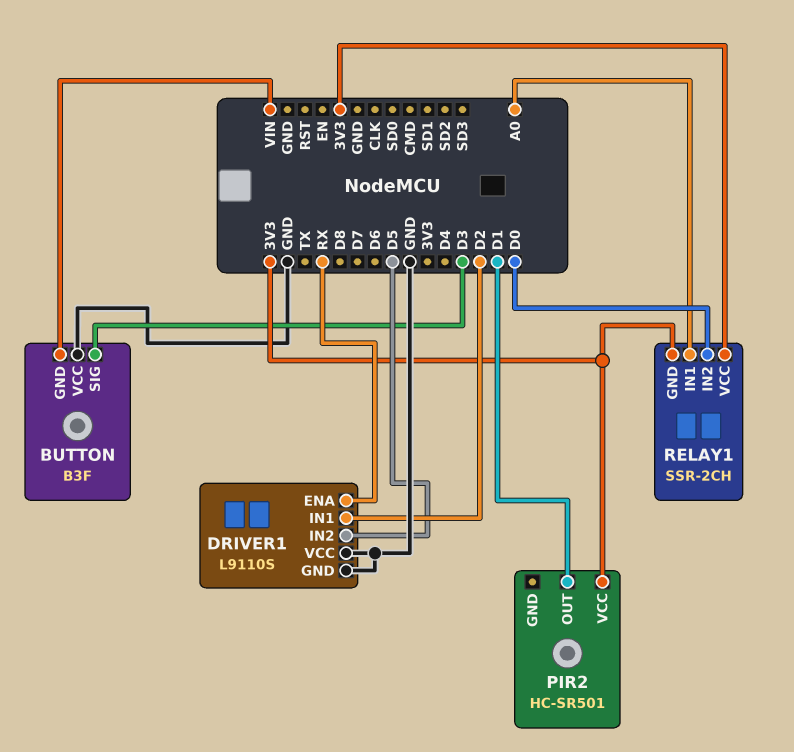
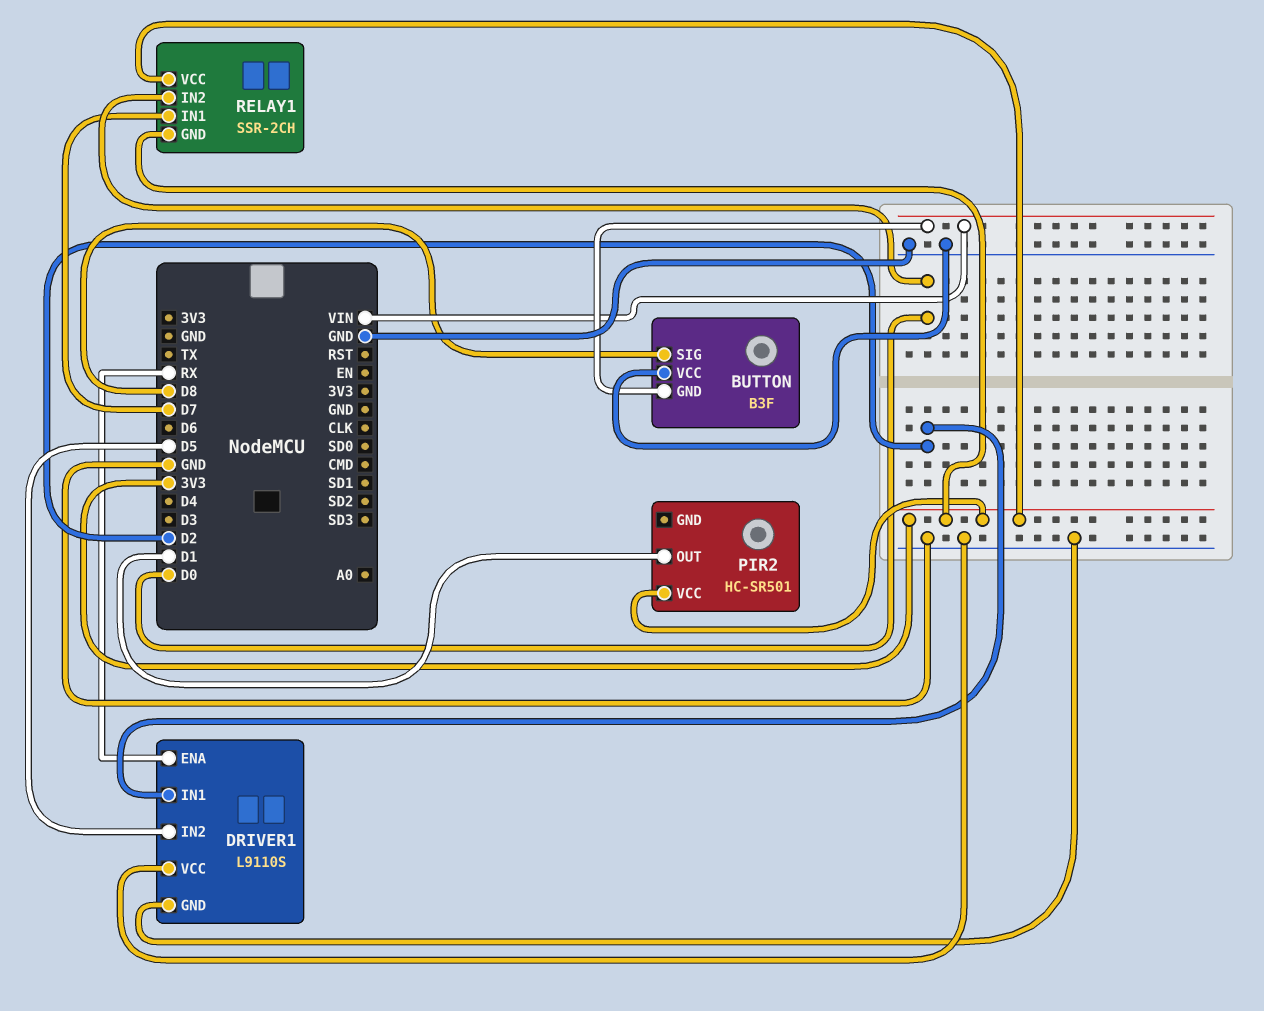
BUTTON pin SIG: D3 -> D8
RELAY1 pin IN1: A0 -> D7

